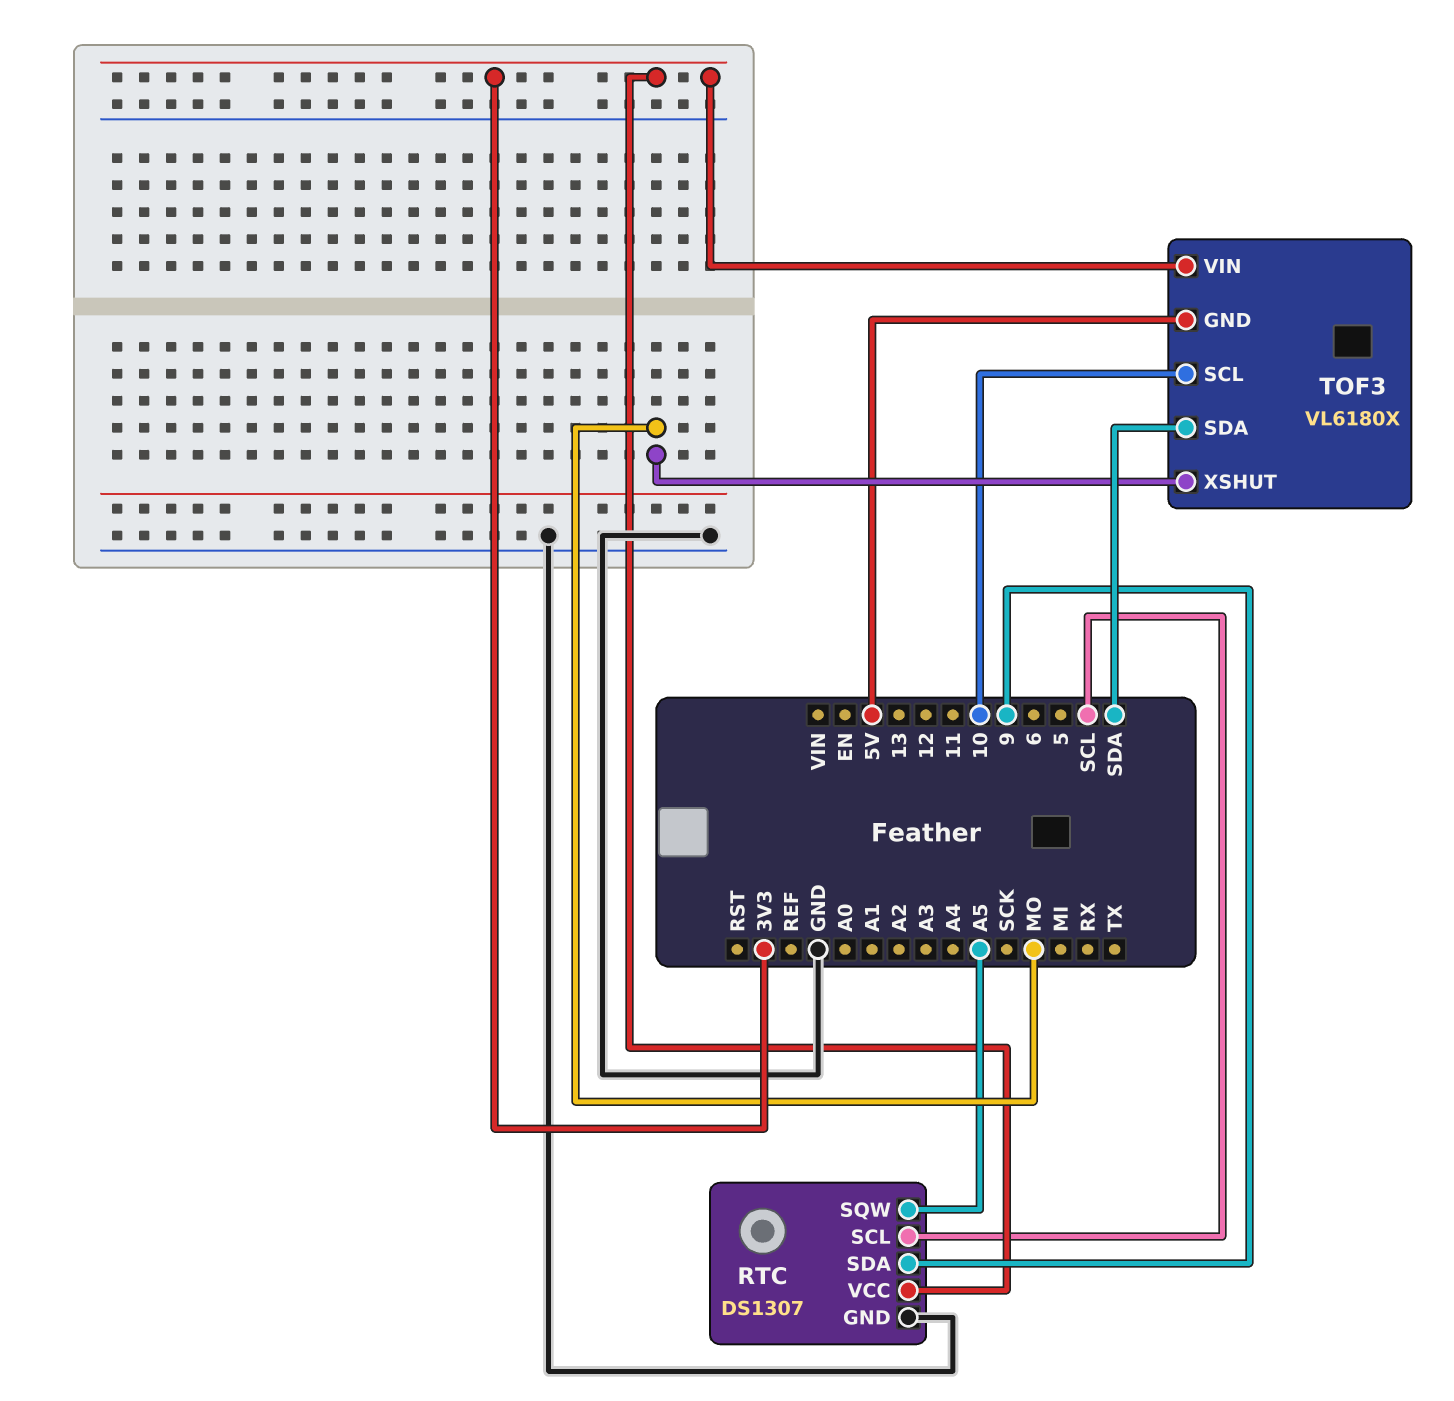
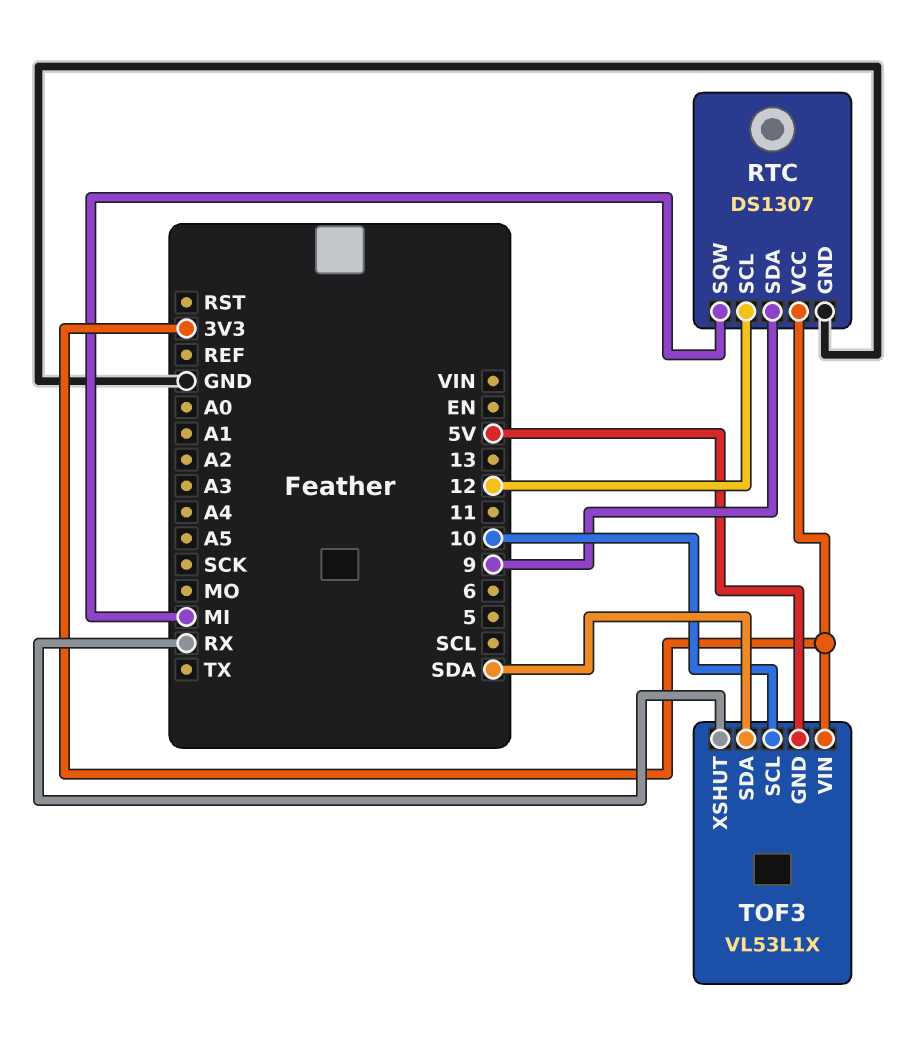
RTC pin SCL: SCL -> 12
RTC pin SQW: A5 -> MI
TOF3: VL6180X -> VL53L1X
TOF3 pin XSHUT: MO -> RX

